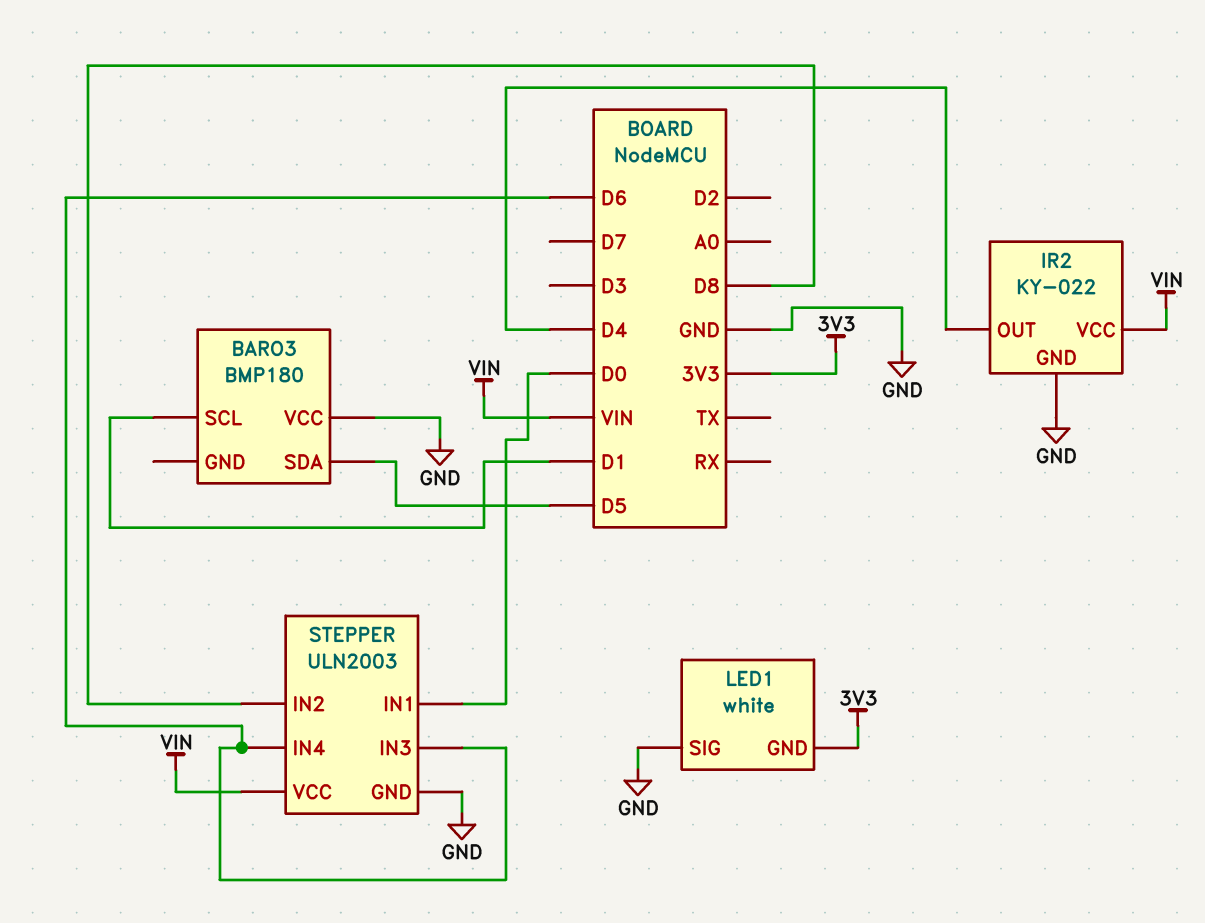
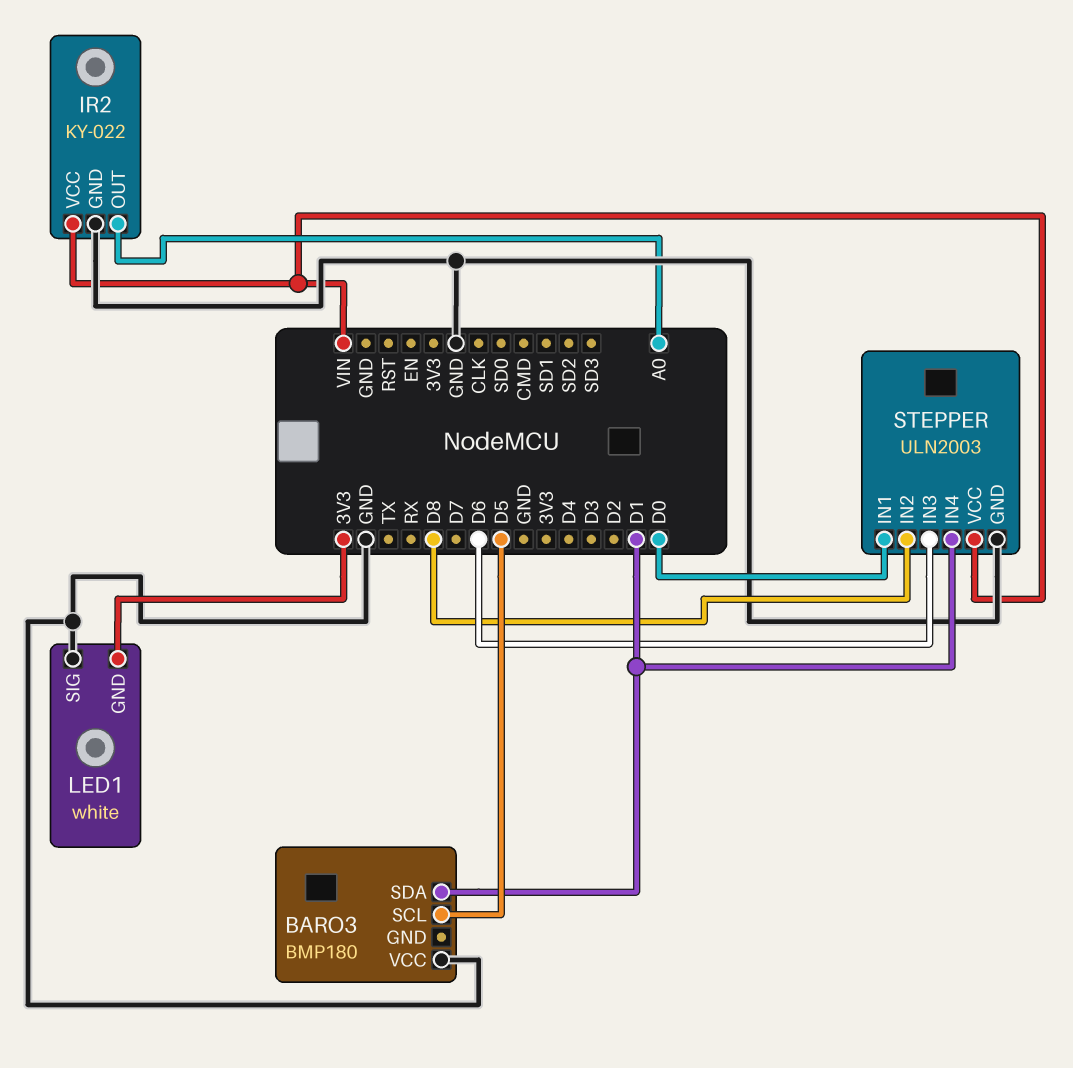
BARO3 pin SCL: D1 -> D5
BARO3 pin SDA: D5 -> D1
IR2 pin OUT: D4 -> A0
STEPPER pin IN4: D6 -> D1

